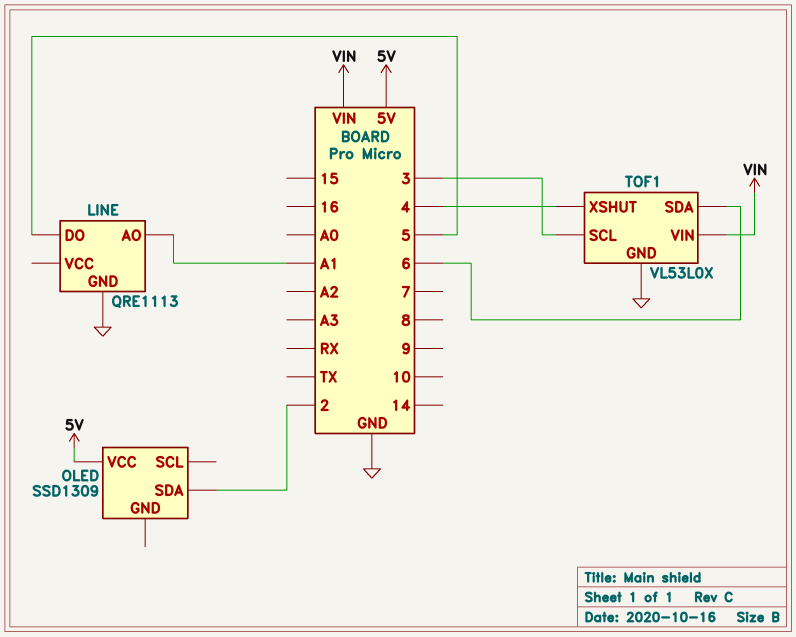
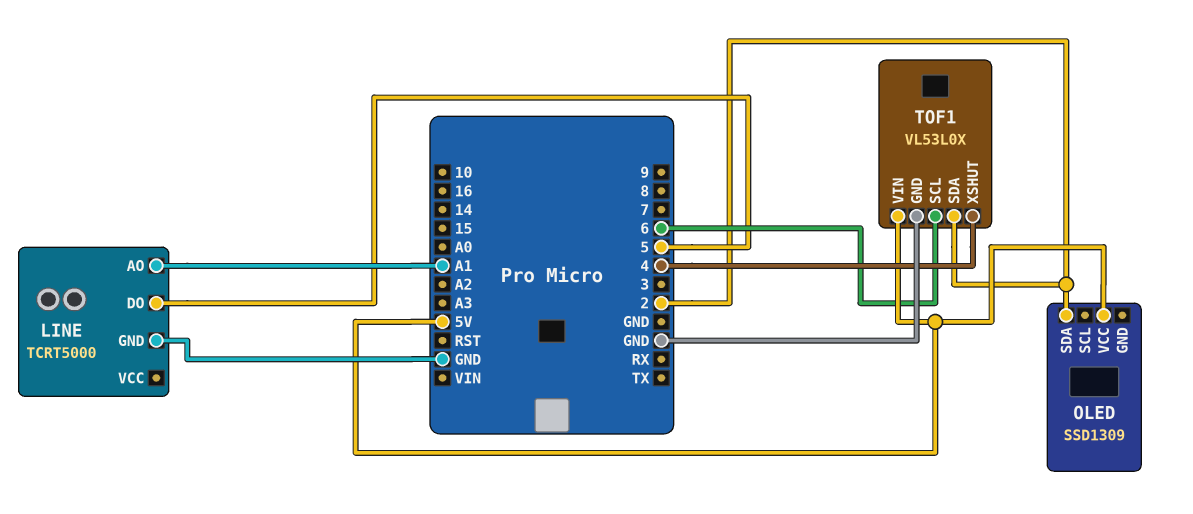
LINE: QRE1113 -> TCRT5000
TOF1 pin SCL: 3 -> 6
TOF1 pin SDA: 6 -> 2
TOF1 pin VIN: VIN -> 5V

